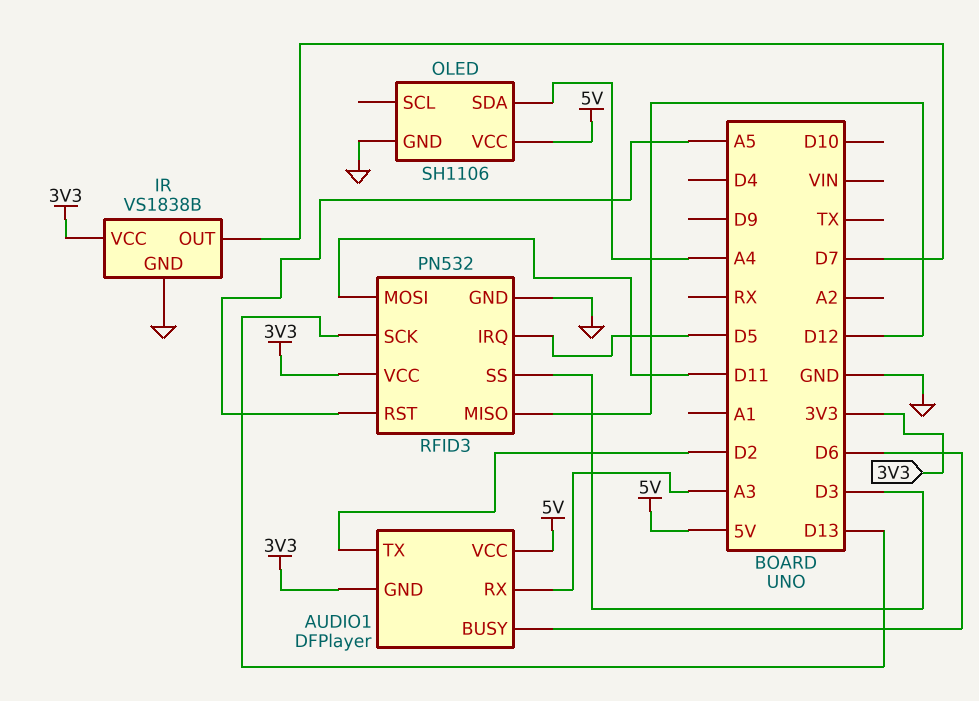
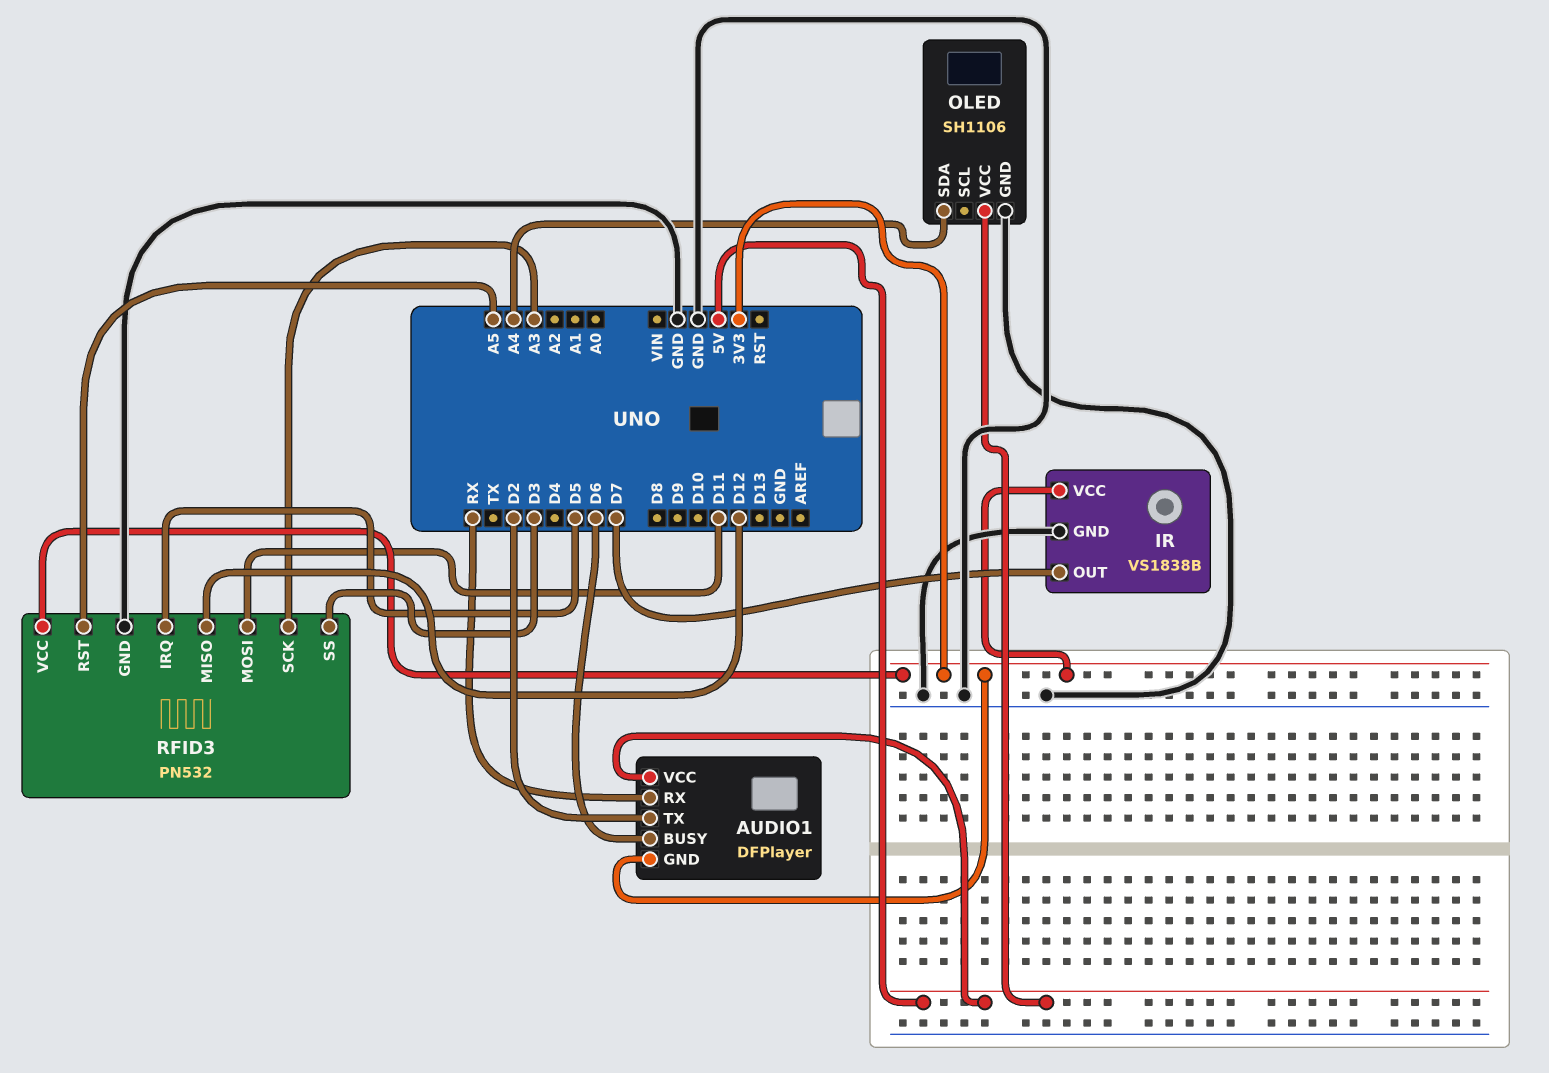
AUDIO1 pin RX: A3 -> RX
RFID3 pin SCK: D13 -> A3

